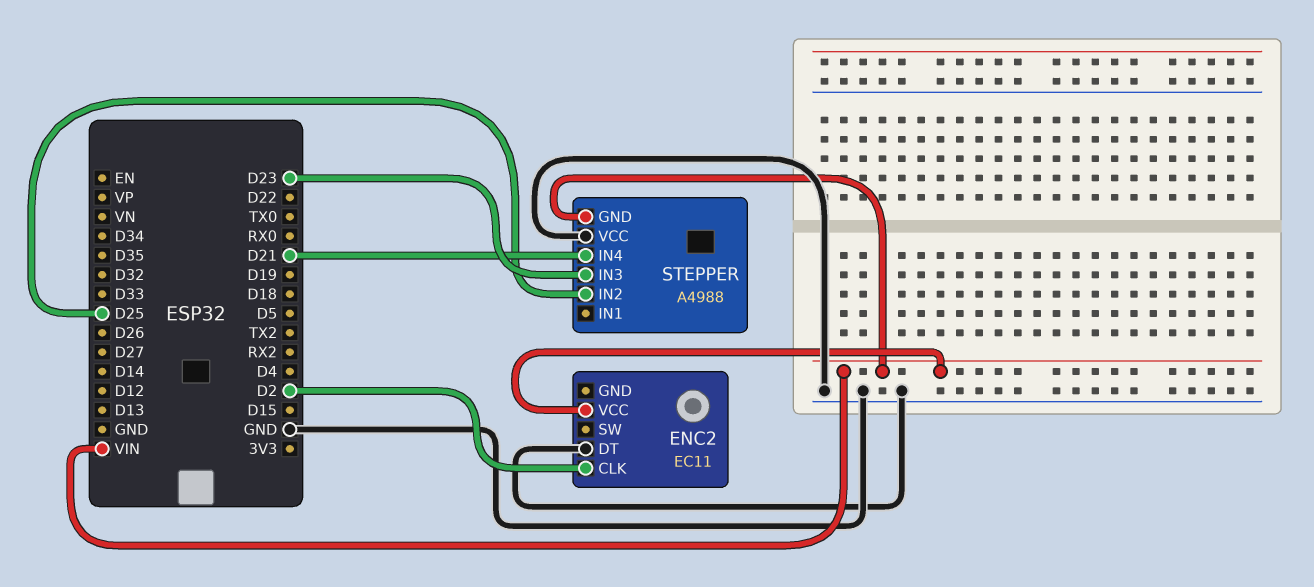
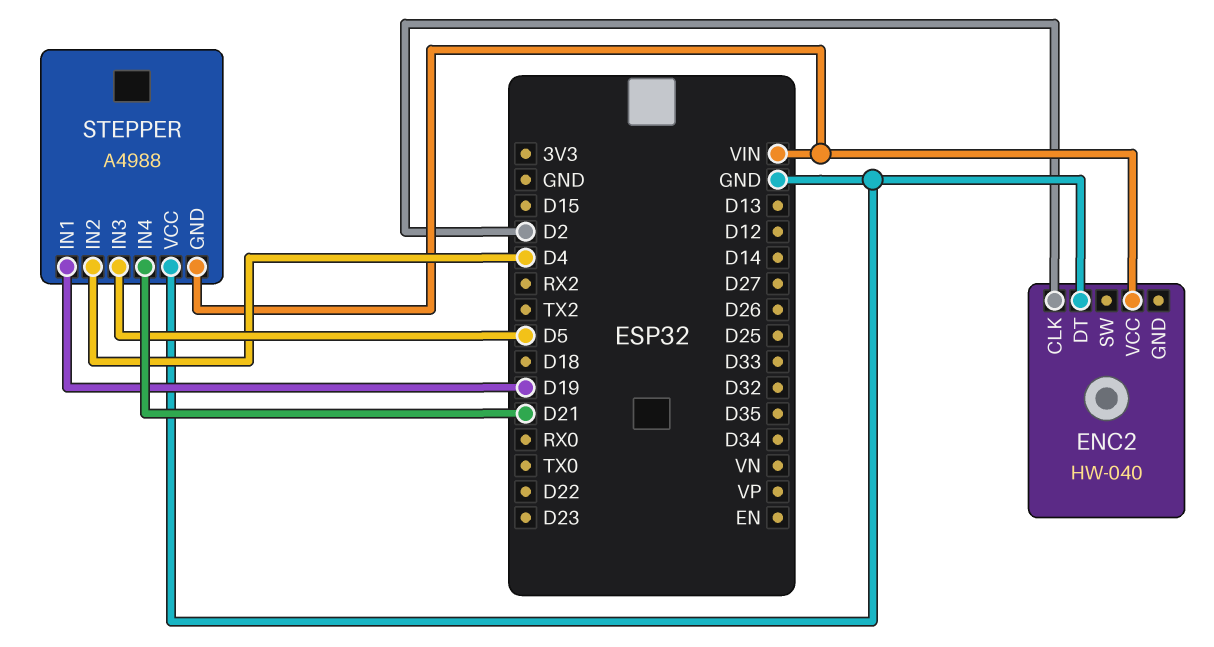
ENC2: EC11 -> HW-040
STEPPER pin IN1: none -> D19
STEPPER pin IN2: D25 -> D4
STEPPER pin IN3: D23 -> D5

